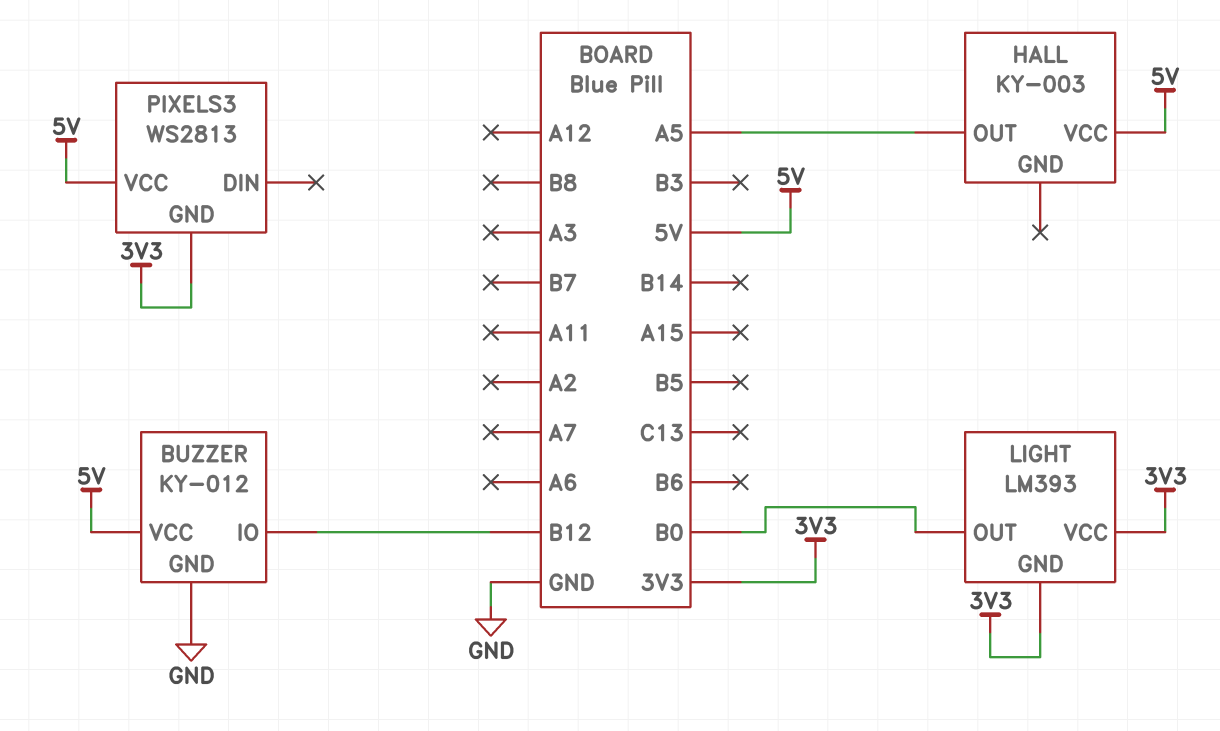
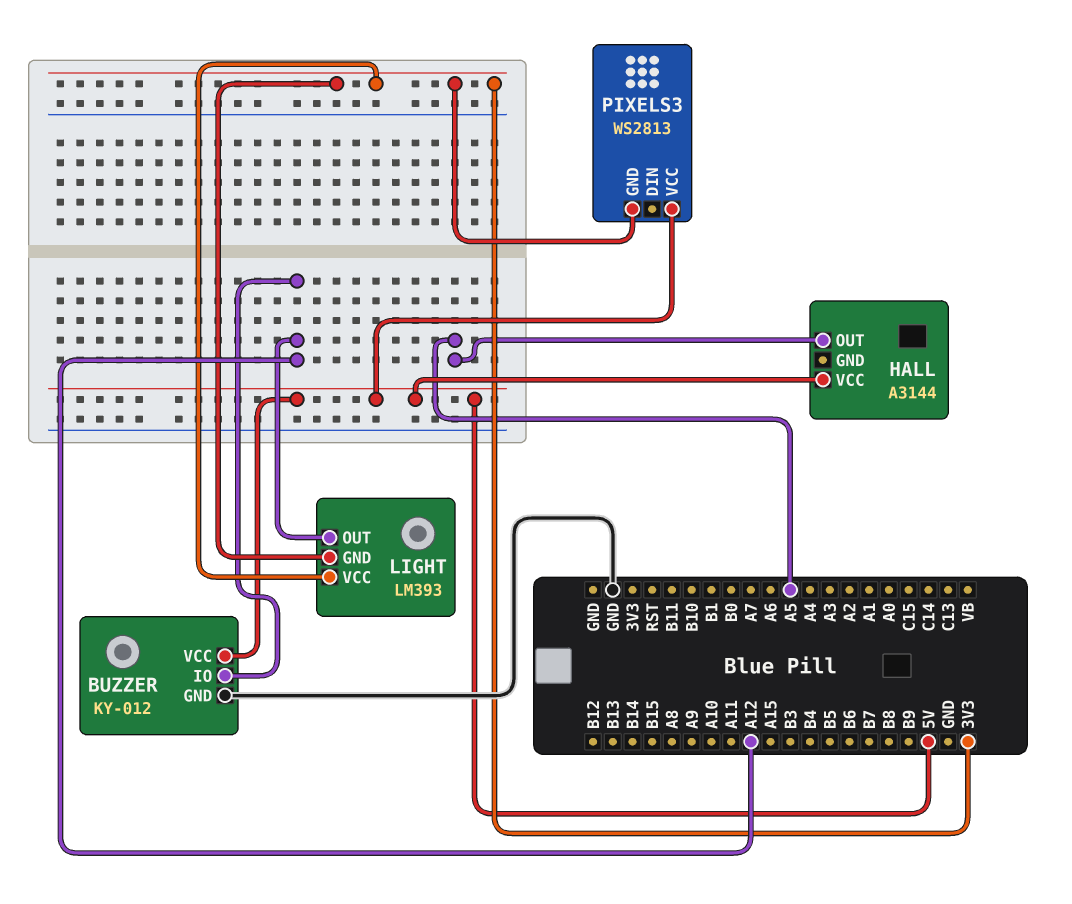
BUZZER pin IO: B12 -> A12
HALL: KY-003 -> A3144
LIGHT pin OUT: B0 -> A12

